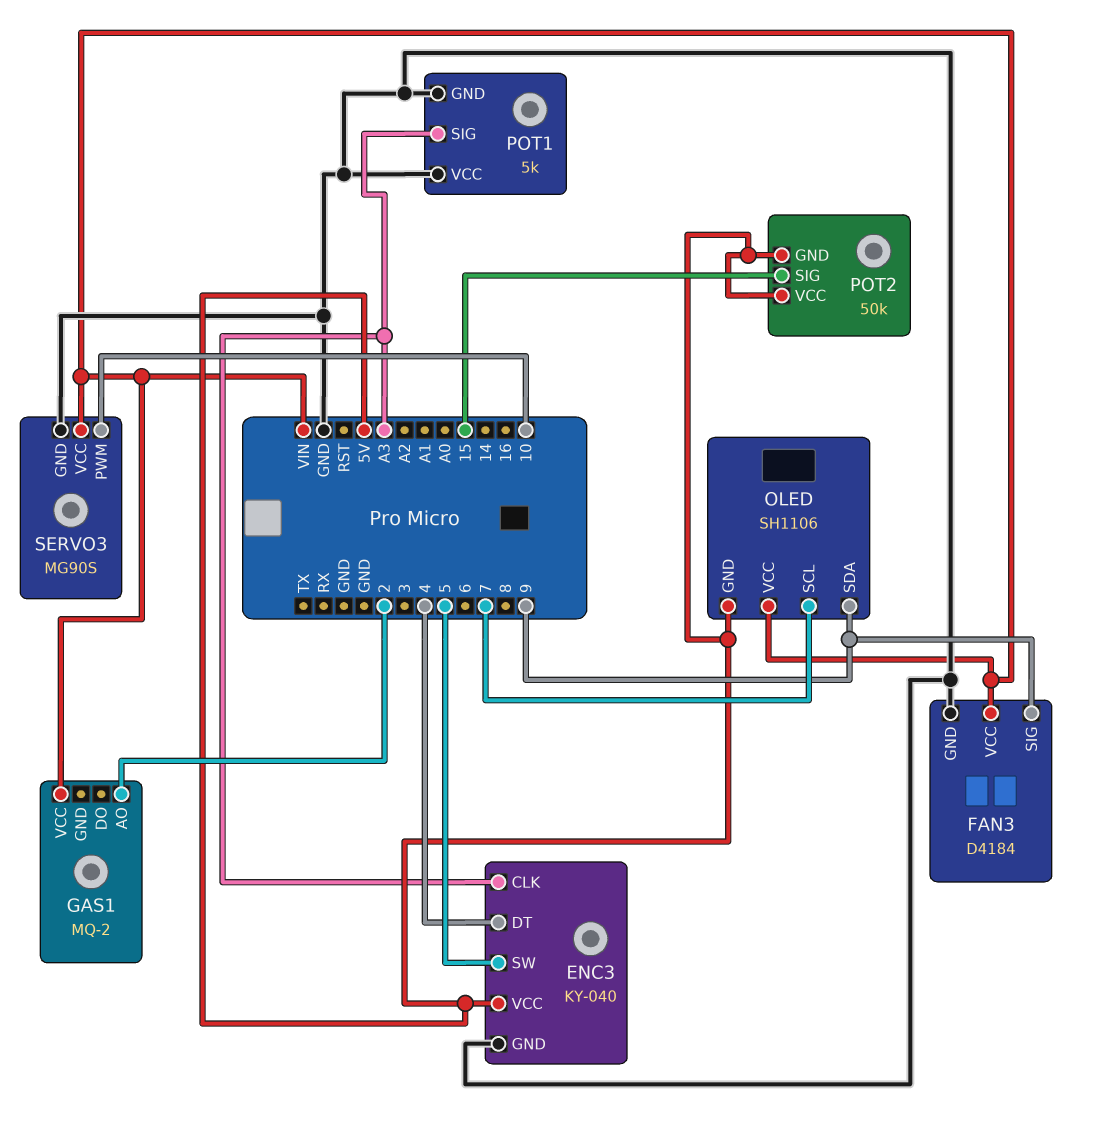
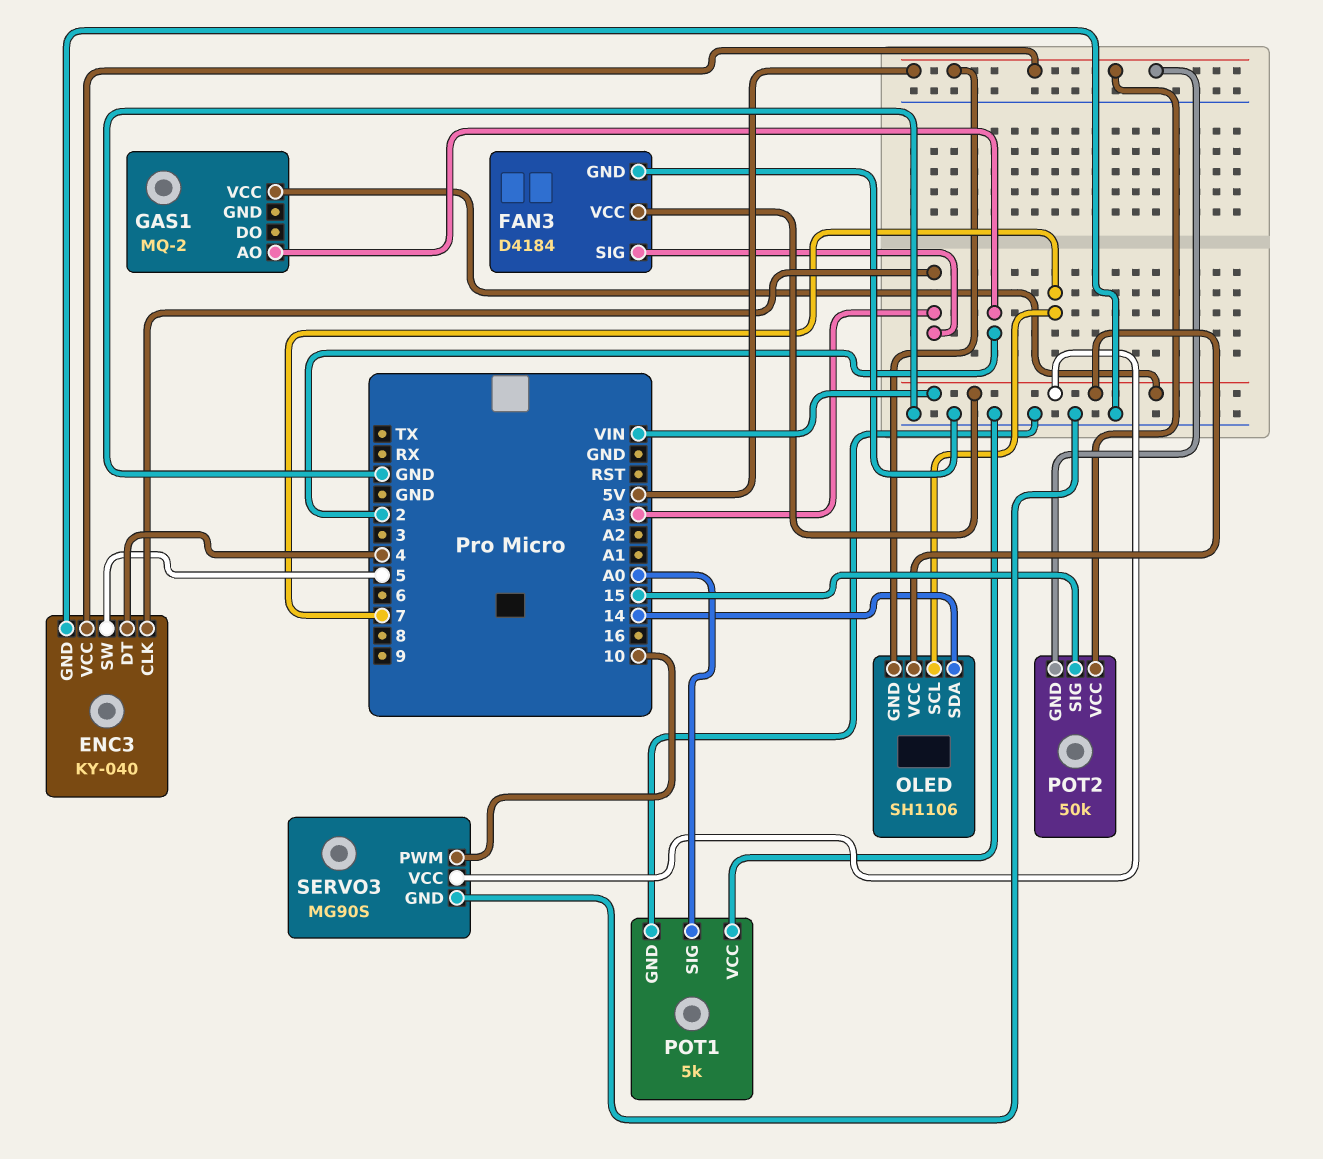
FAN3 pin SIG: 9 -> A3
OLED pin SDA: 9 -> 14
POT1 pin SIG: A3 -> A0

